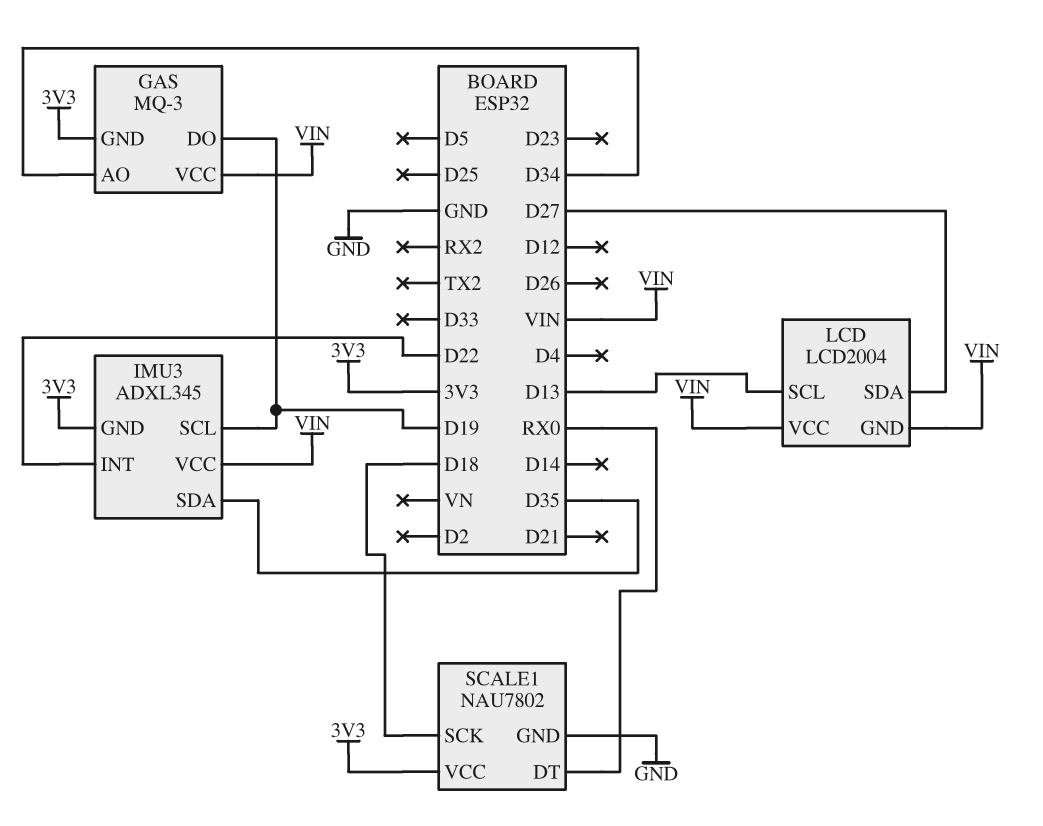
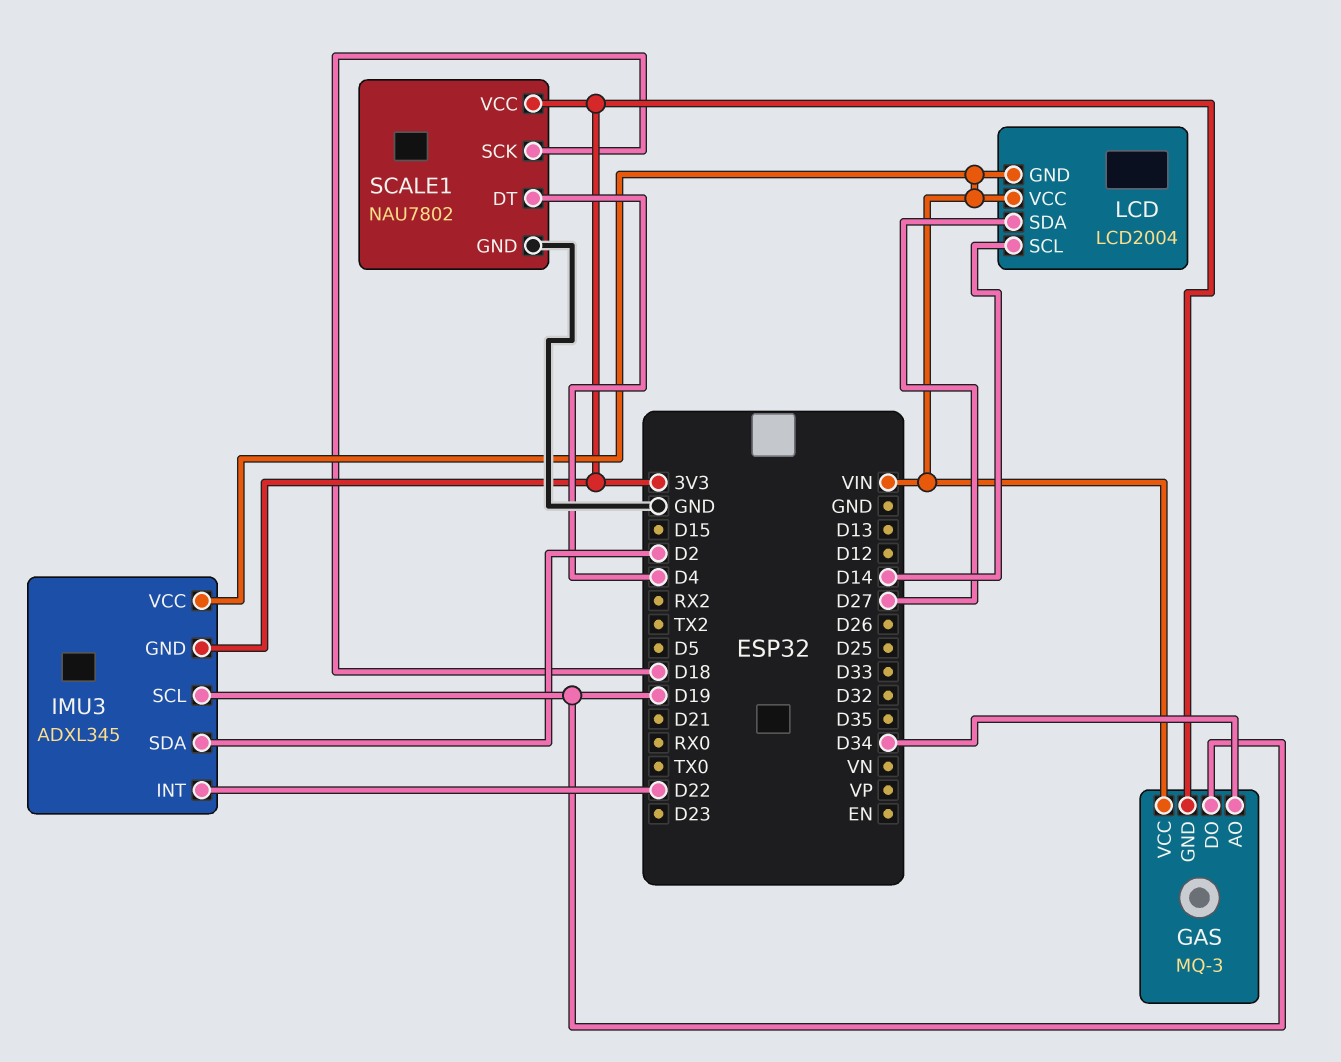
IMU3 pin SDA: D35 -> D2
LCD pin SCL: D13 -> D14
SCALE1 pin DT: RX0 -> D4

